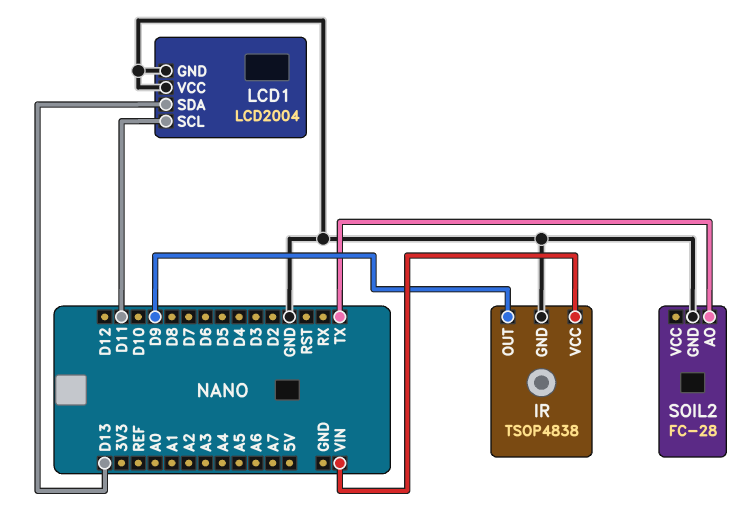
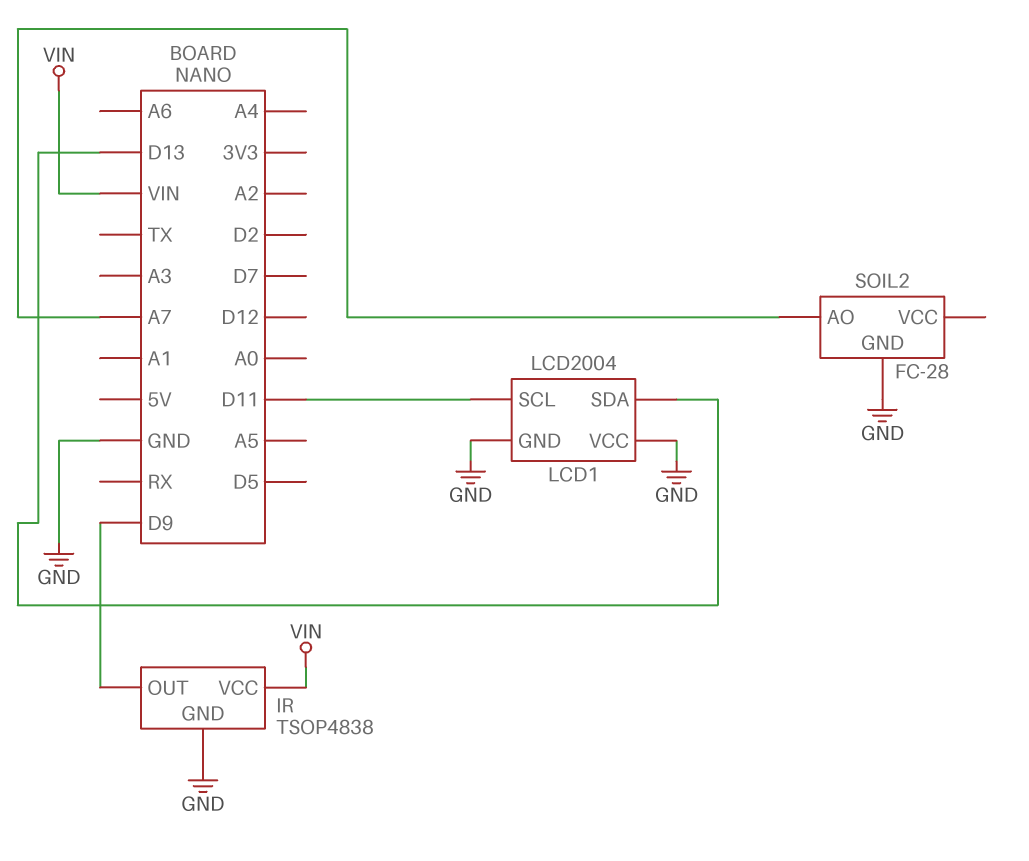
SOIL2 pin AO: TX -> A7

